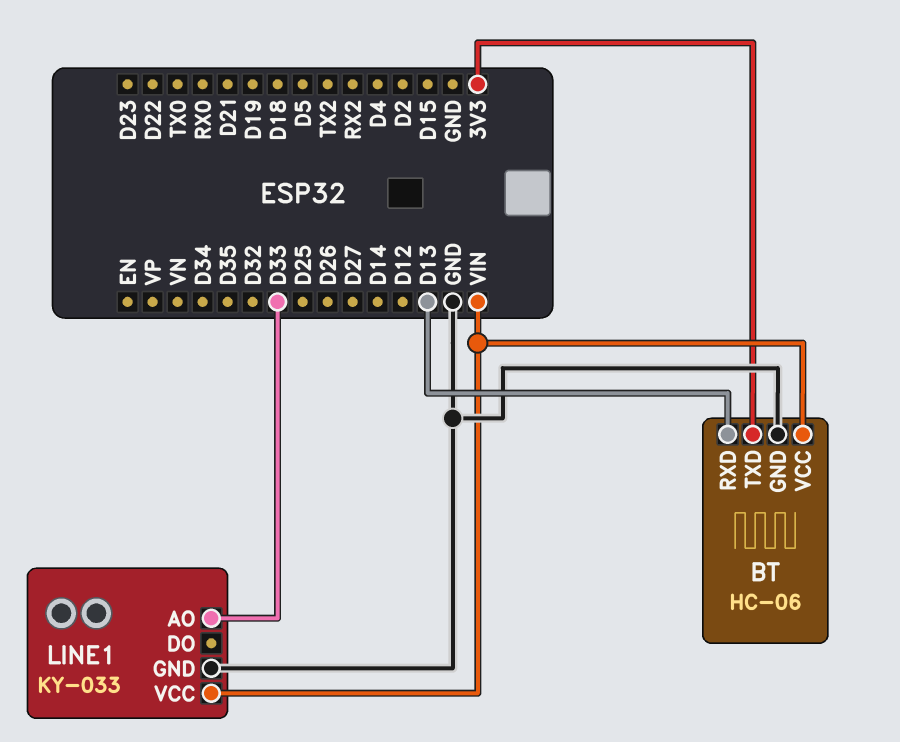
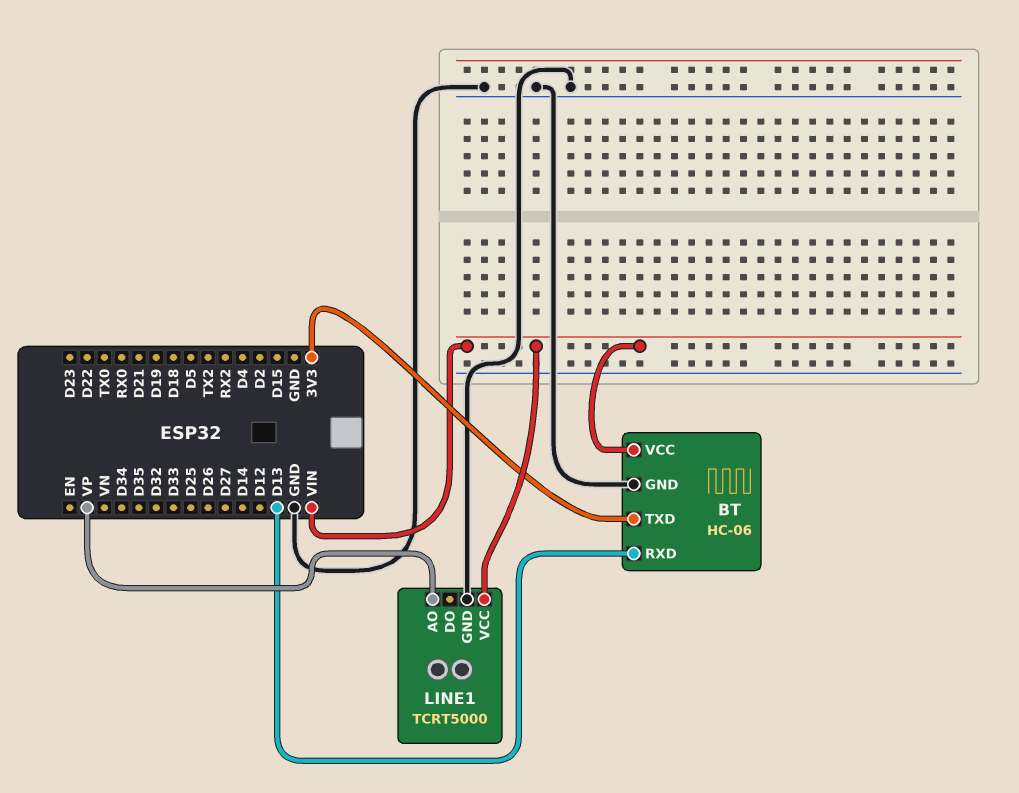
LINE1: KY-033 -> TCRT5000
LINE1 pin AO: D33 -> VP

